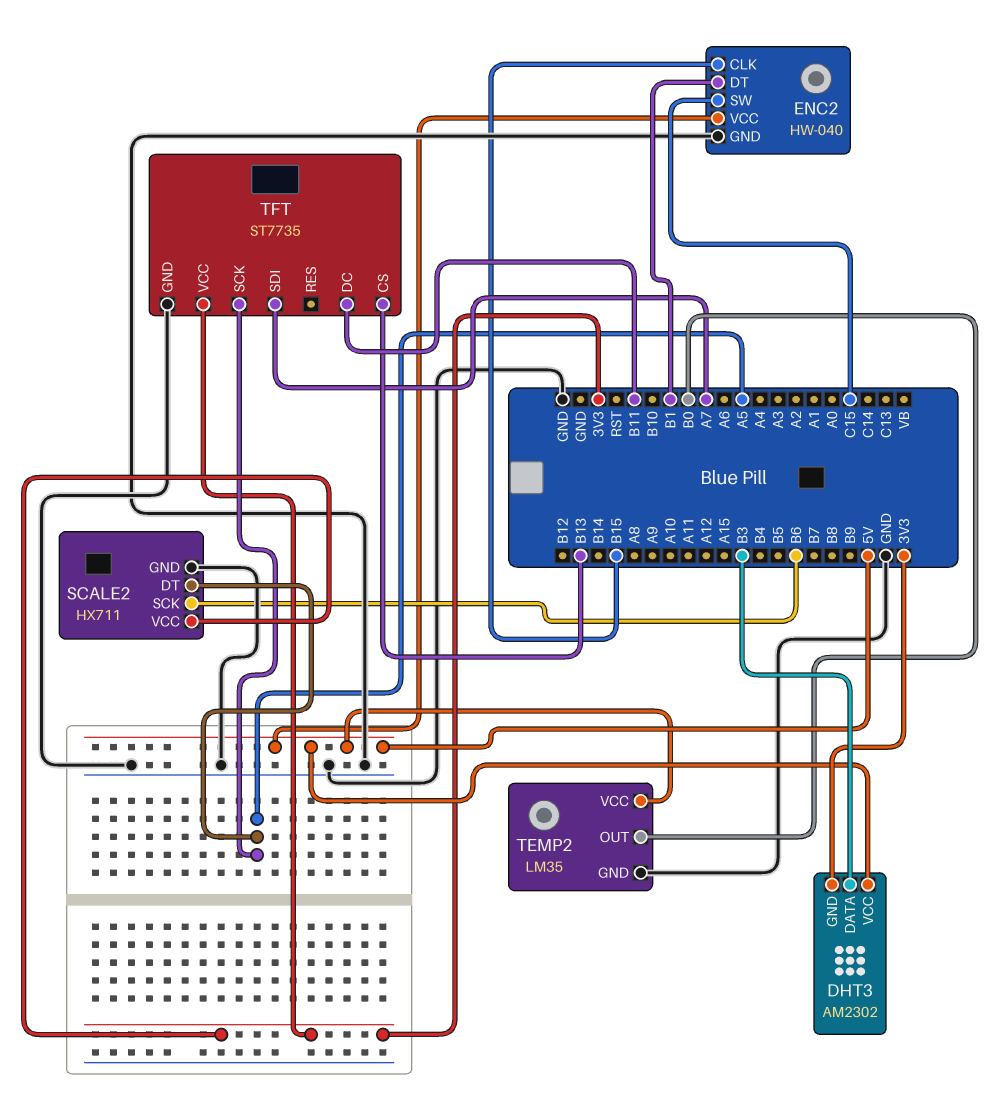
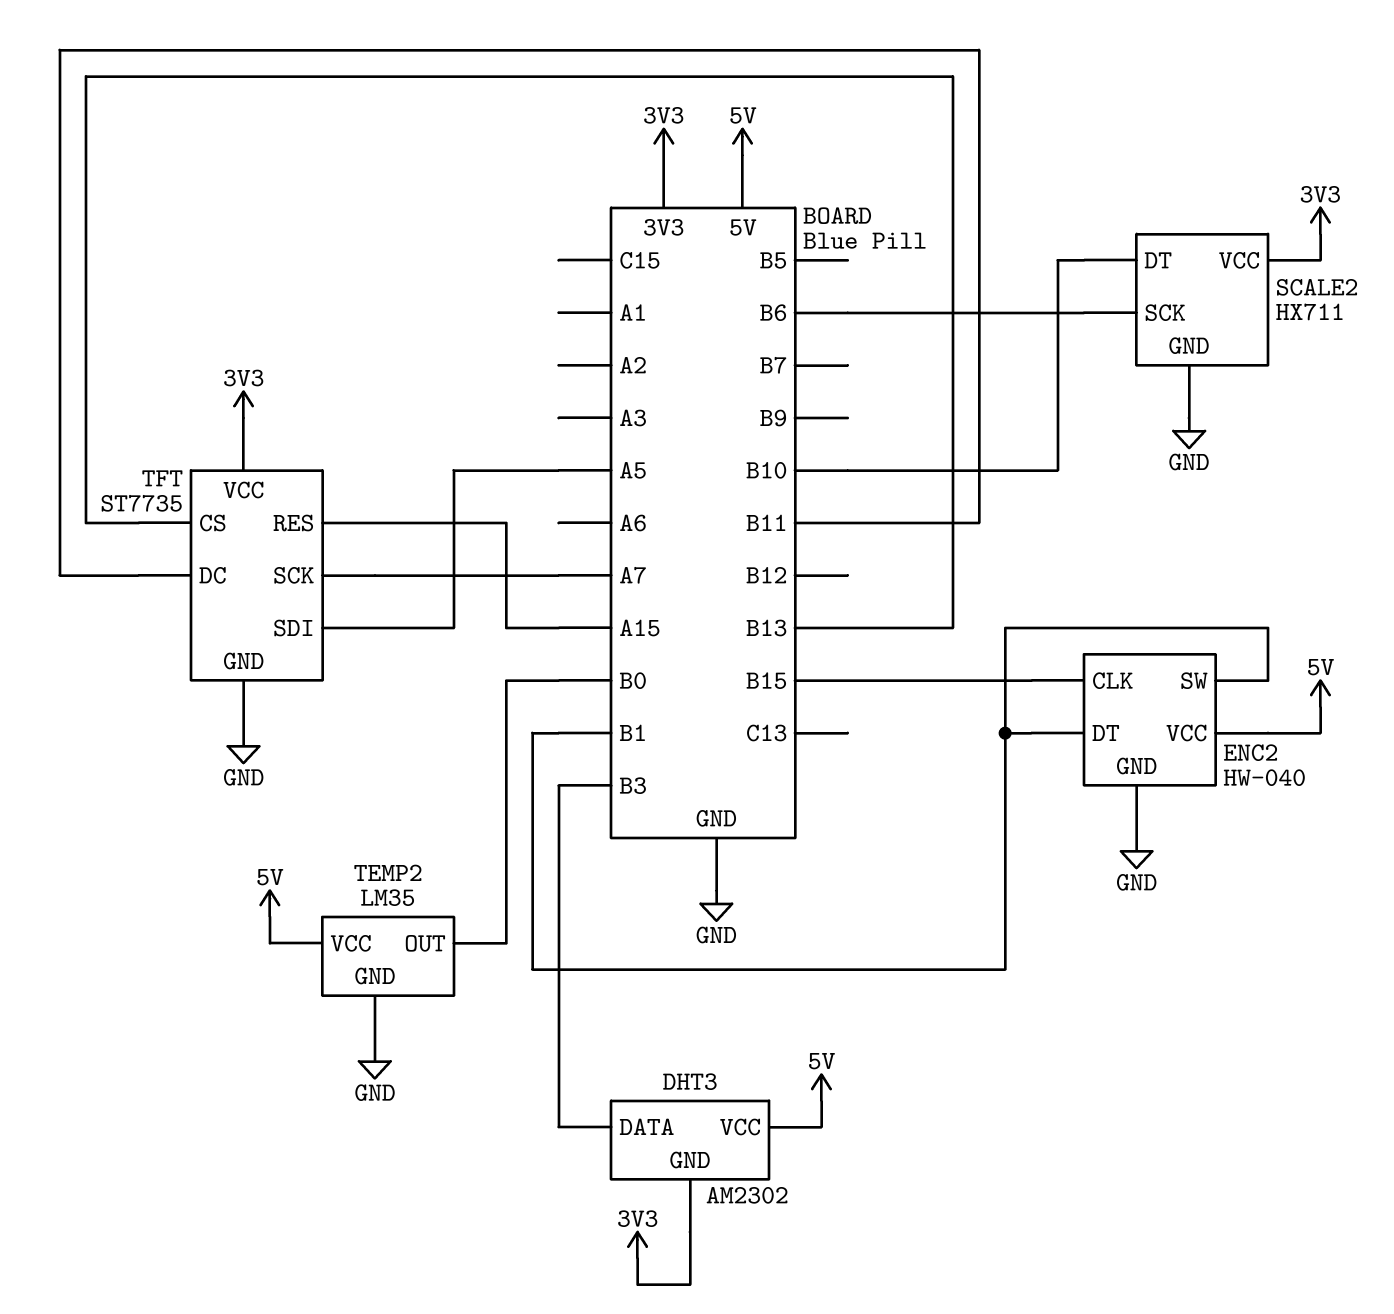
ENC2 pin SW: C15 -> B1
SCALE2 pin DT: A5 -> B10
TFT pin RES: none -> A15
TFT pin SCK: A5 -> A7
TFT pin SDI: A7 -> A5

